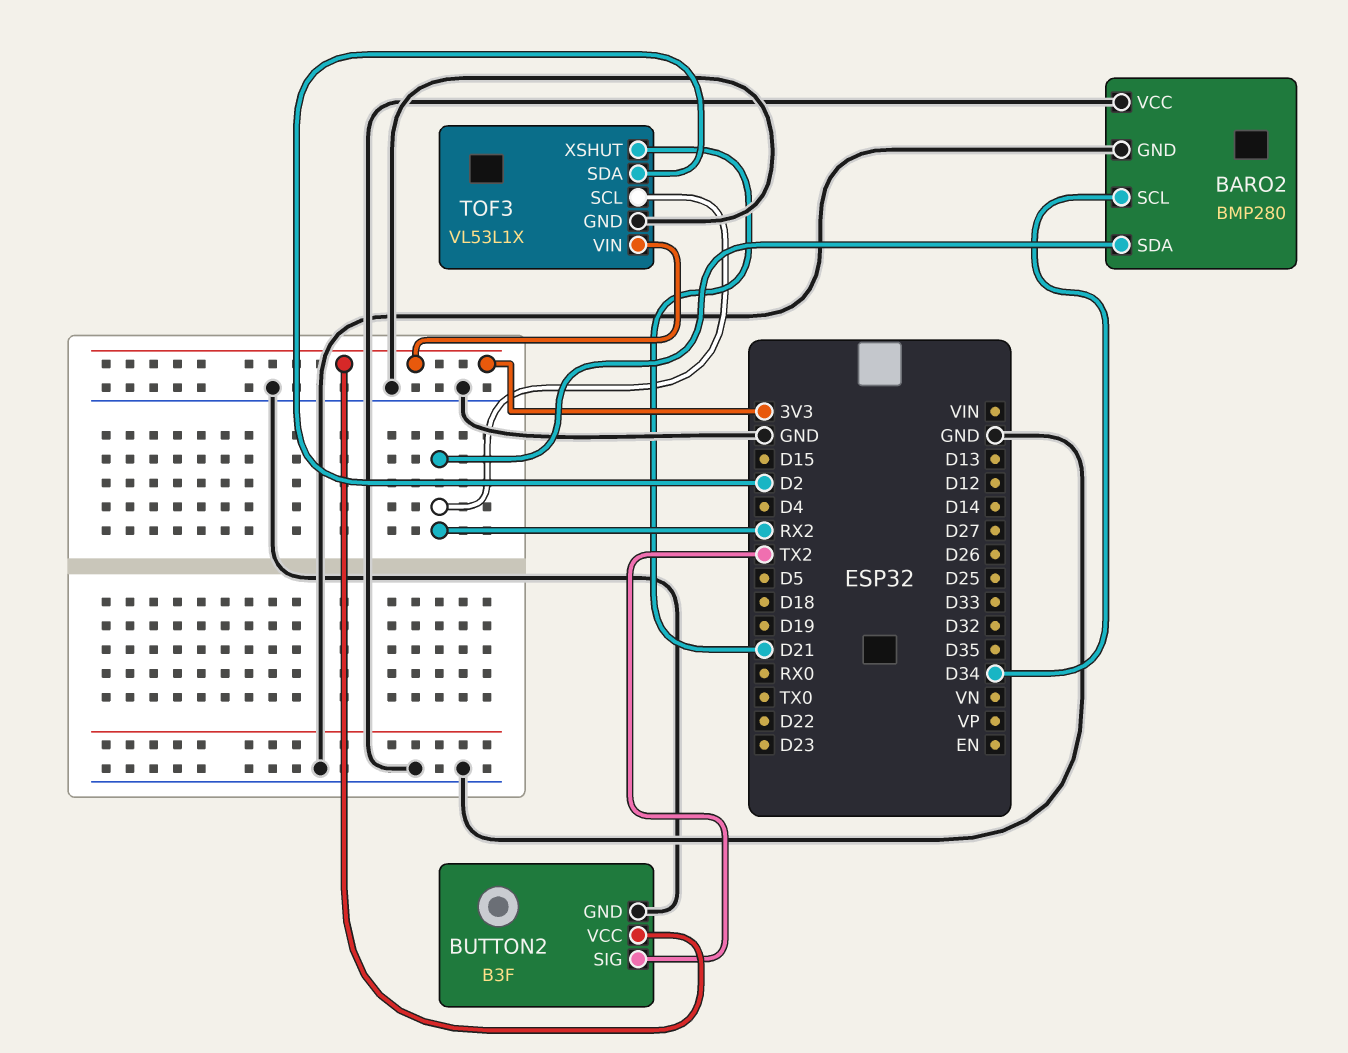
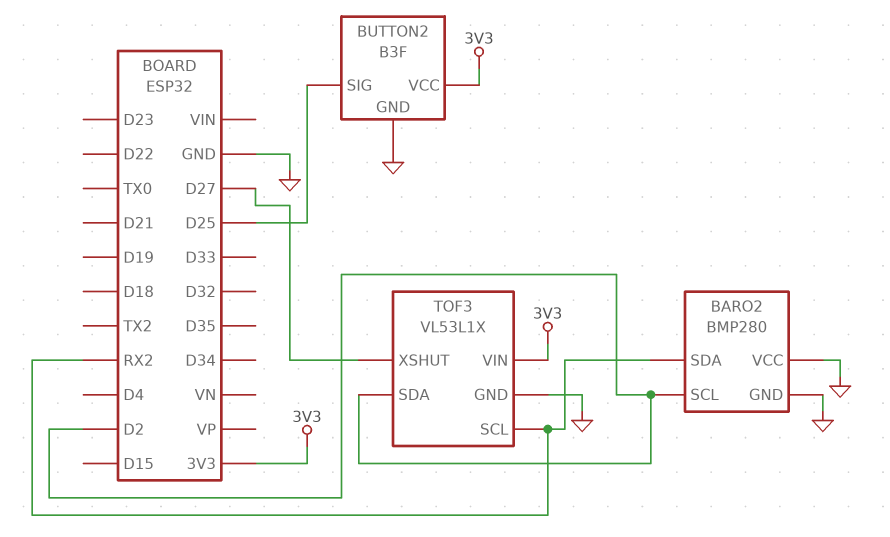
BARO2 pin SCL: D34 -> D2
BUTTON2 pin SIG: TX2 -> D25
TOF3 pin XSHUT: D21 -> D27

